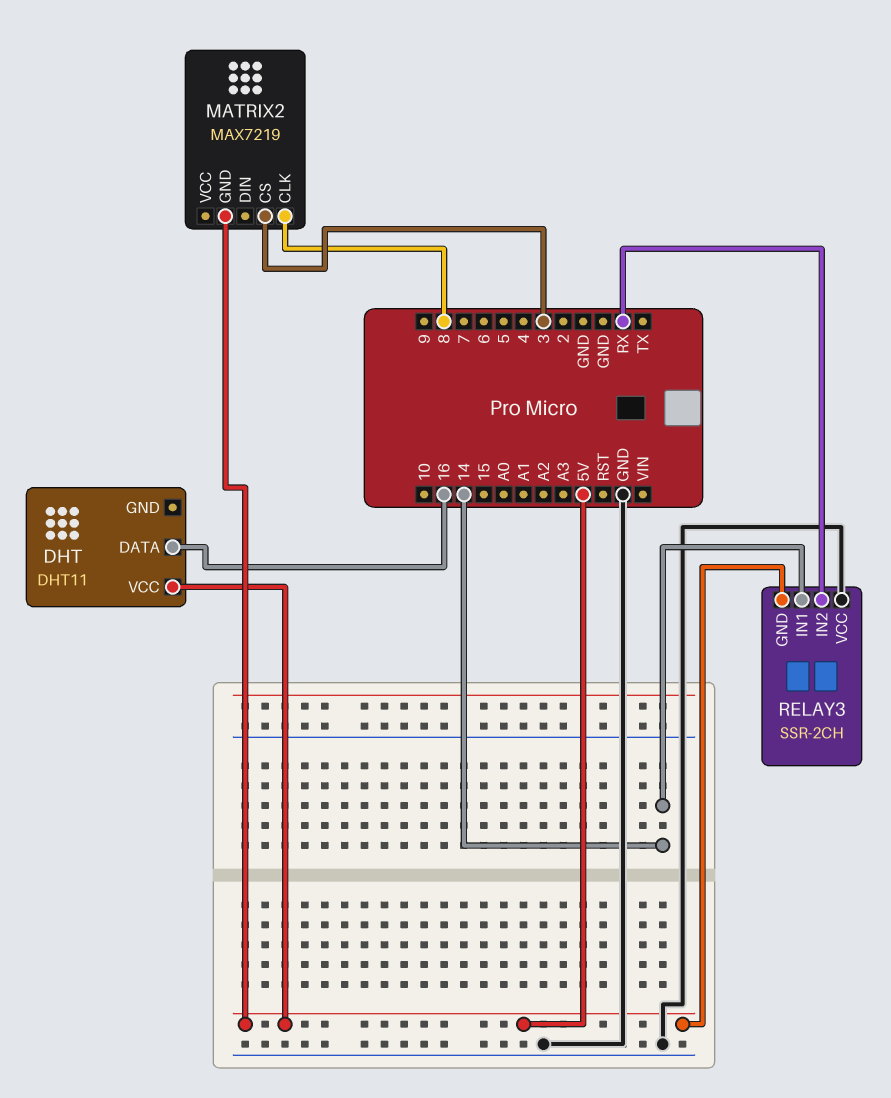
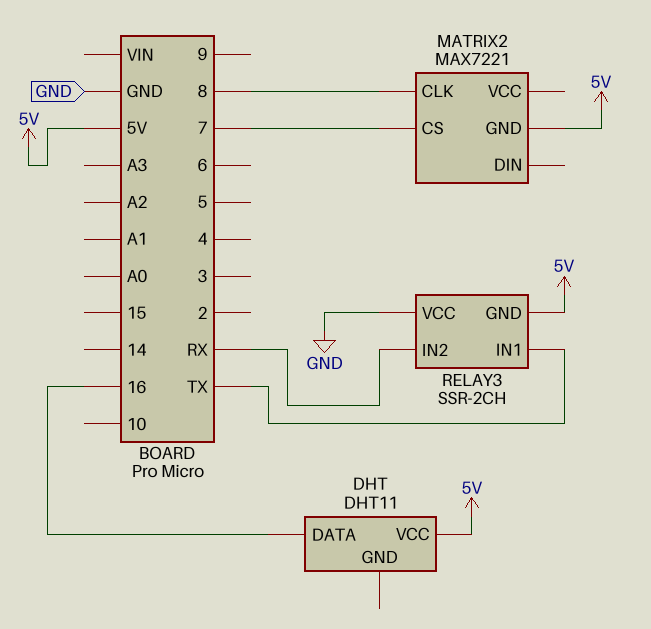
MATRIX2: MAX7219 -> MAX7221
MATRIX2 pin CS: 3 -> 7
RELAY3 pin IN1: 14 -> TX

